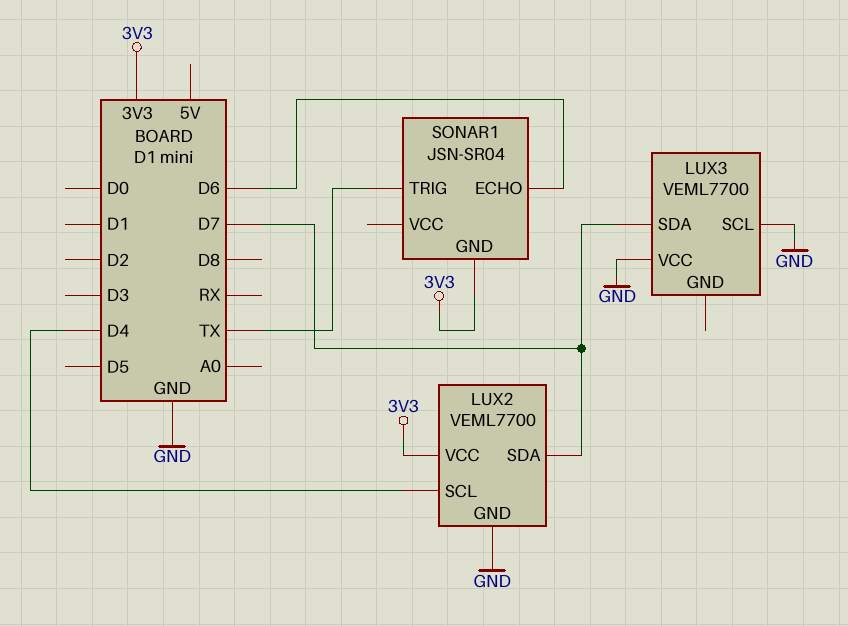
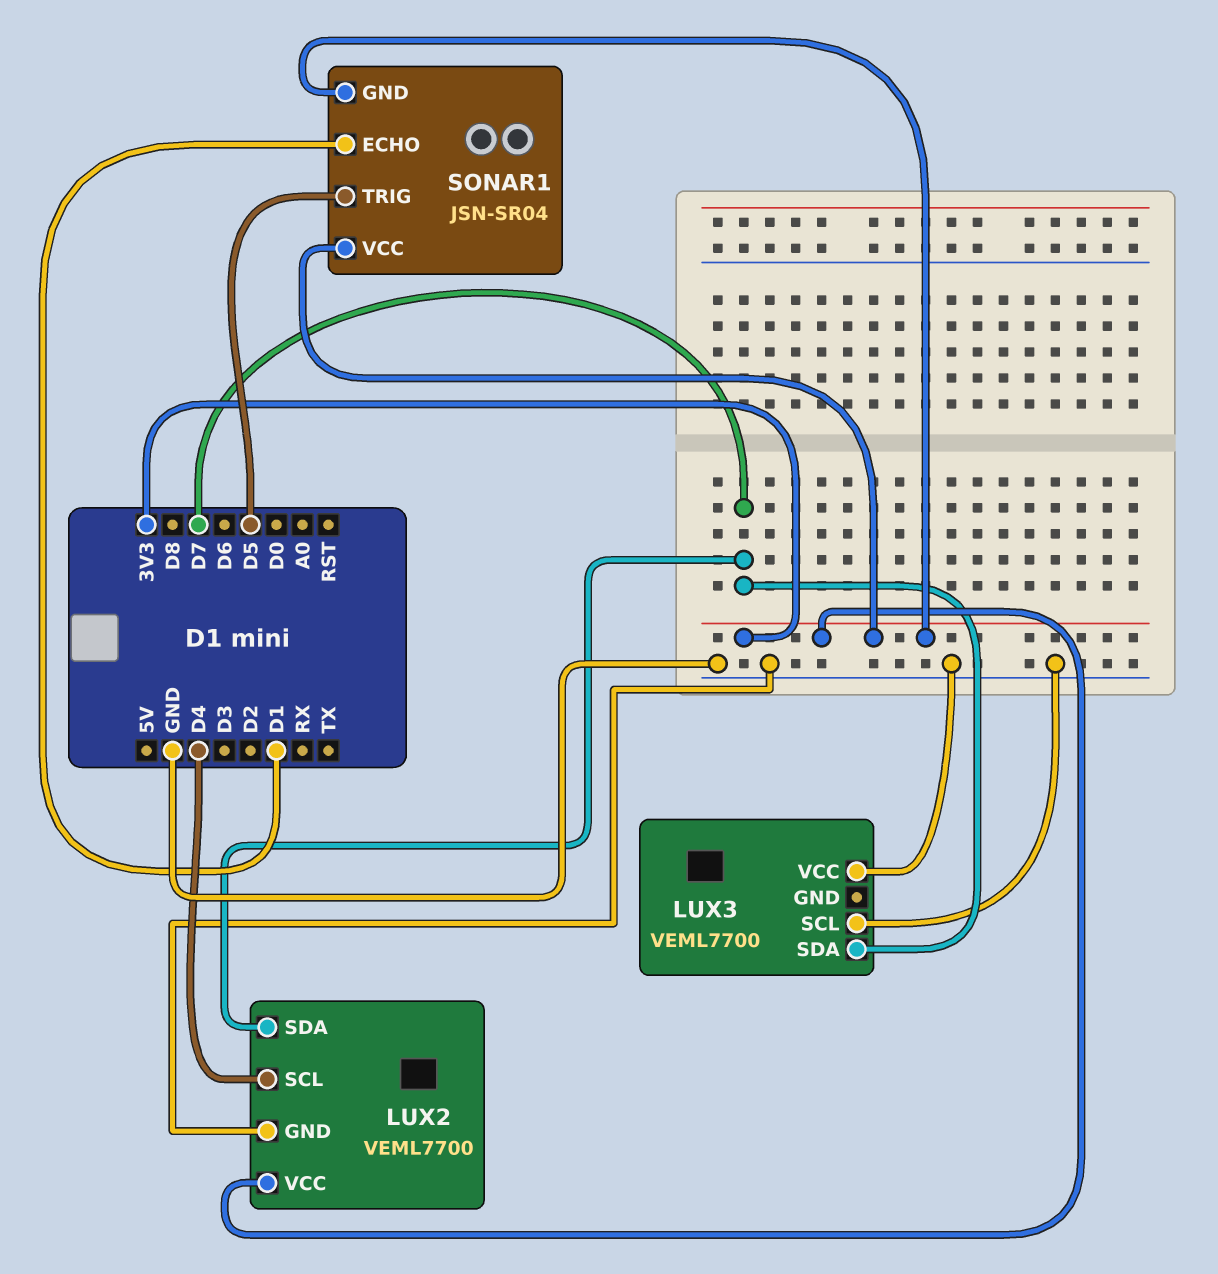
SONAR1 pin ECHO: D6 -> D1
SONAR1 pin TRIG: TX -> D5
SONAR1 pin VCC: none -> 3V3

